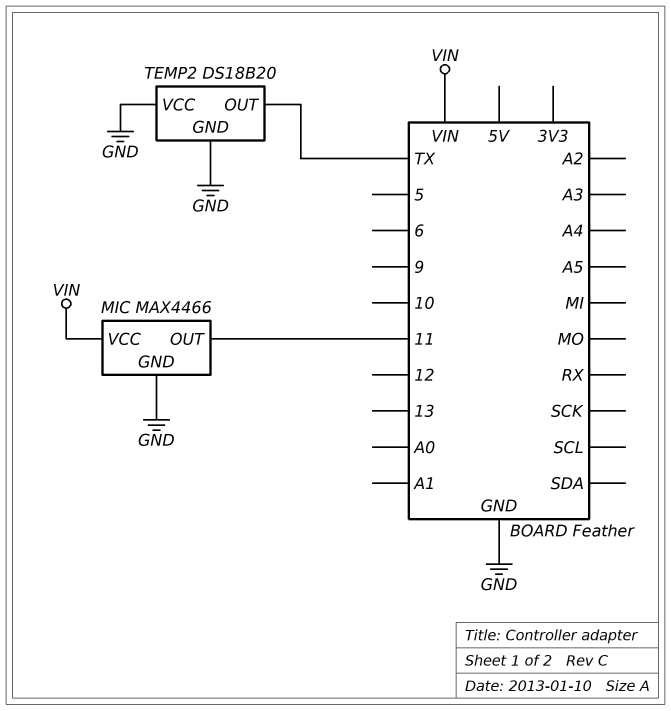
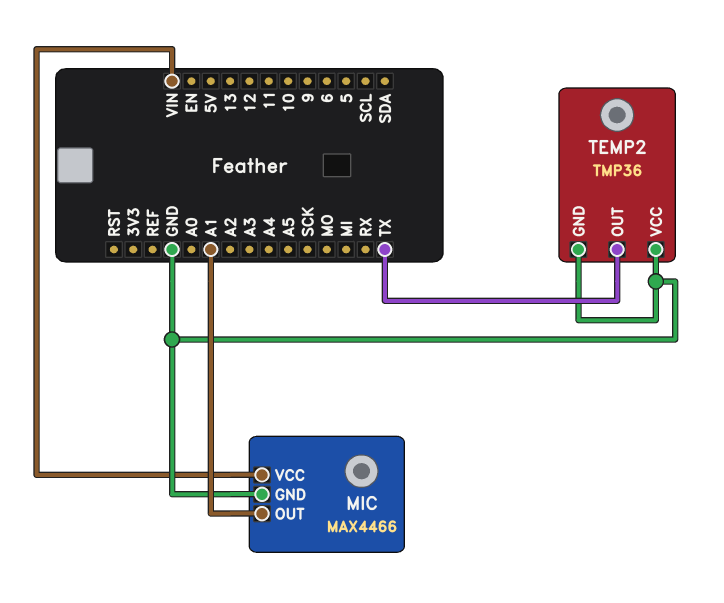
MIC pin OUT: 11 -> A1
TEMP2: DS18B20 -> TMP36

